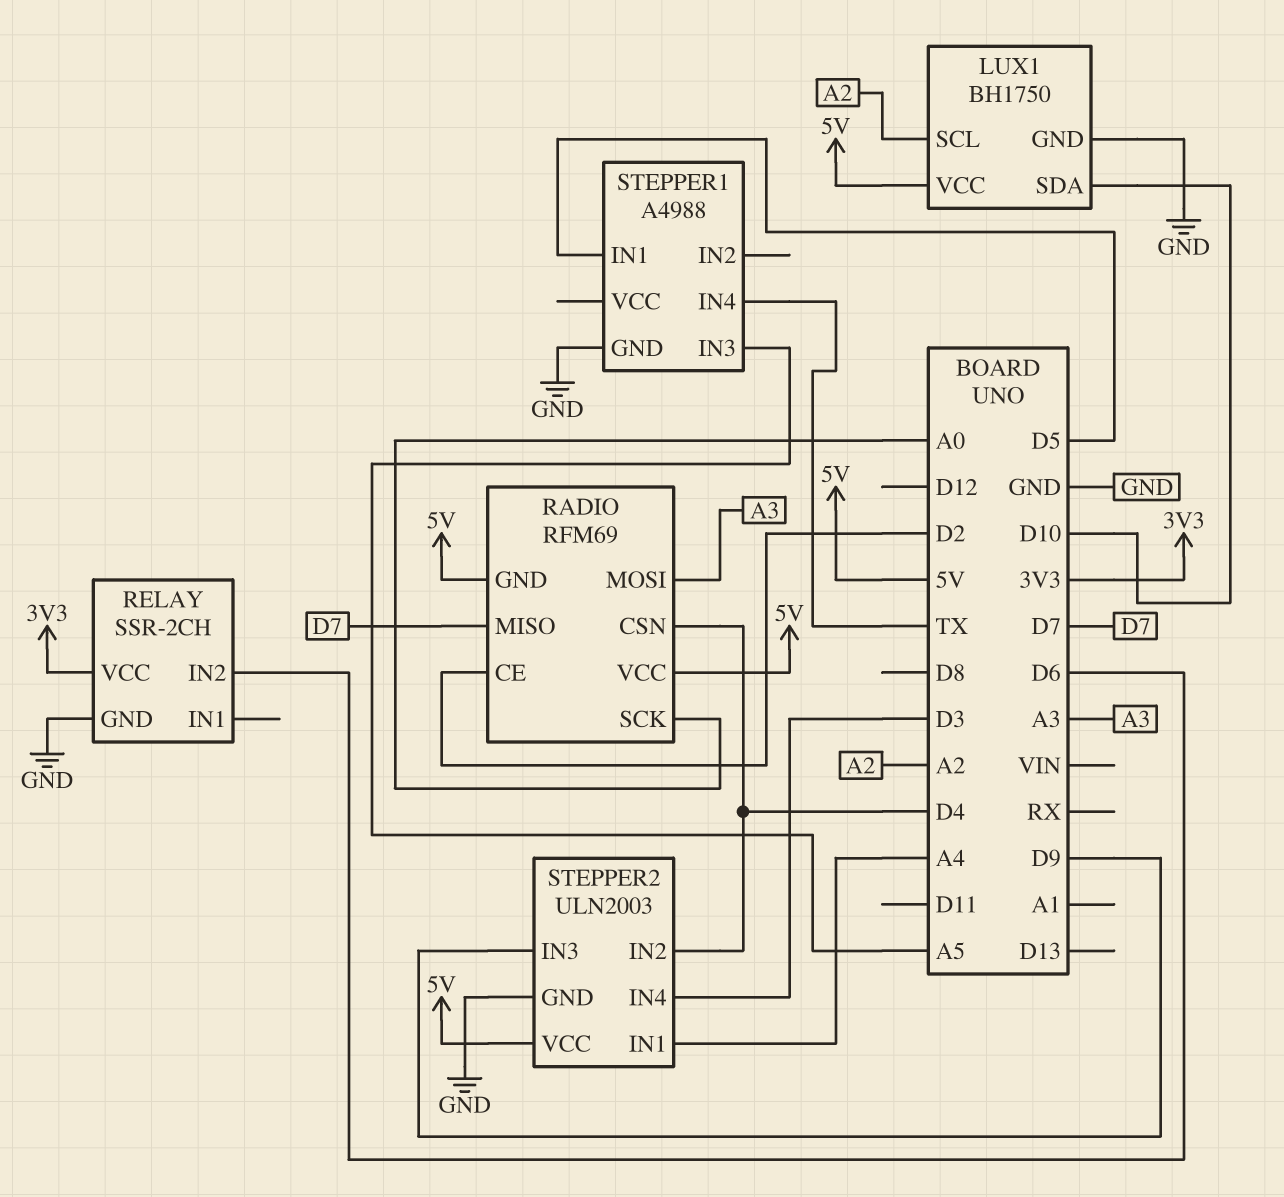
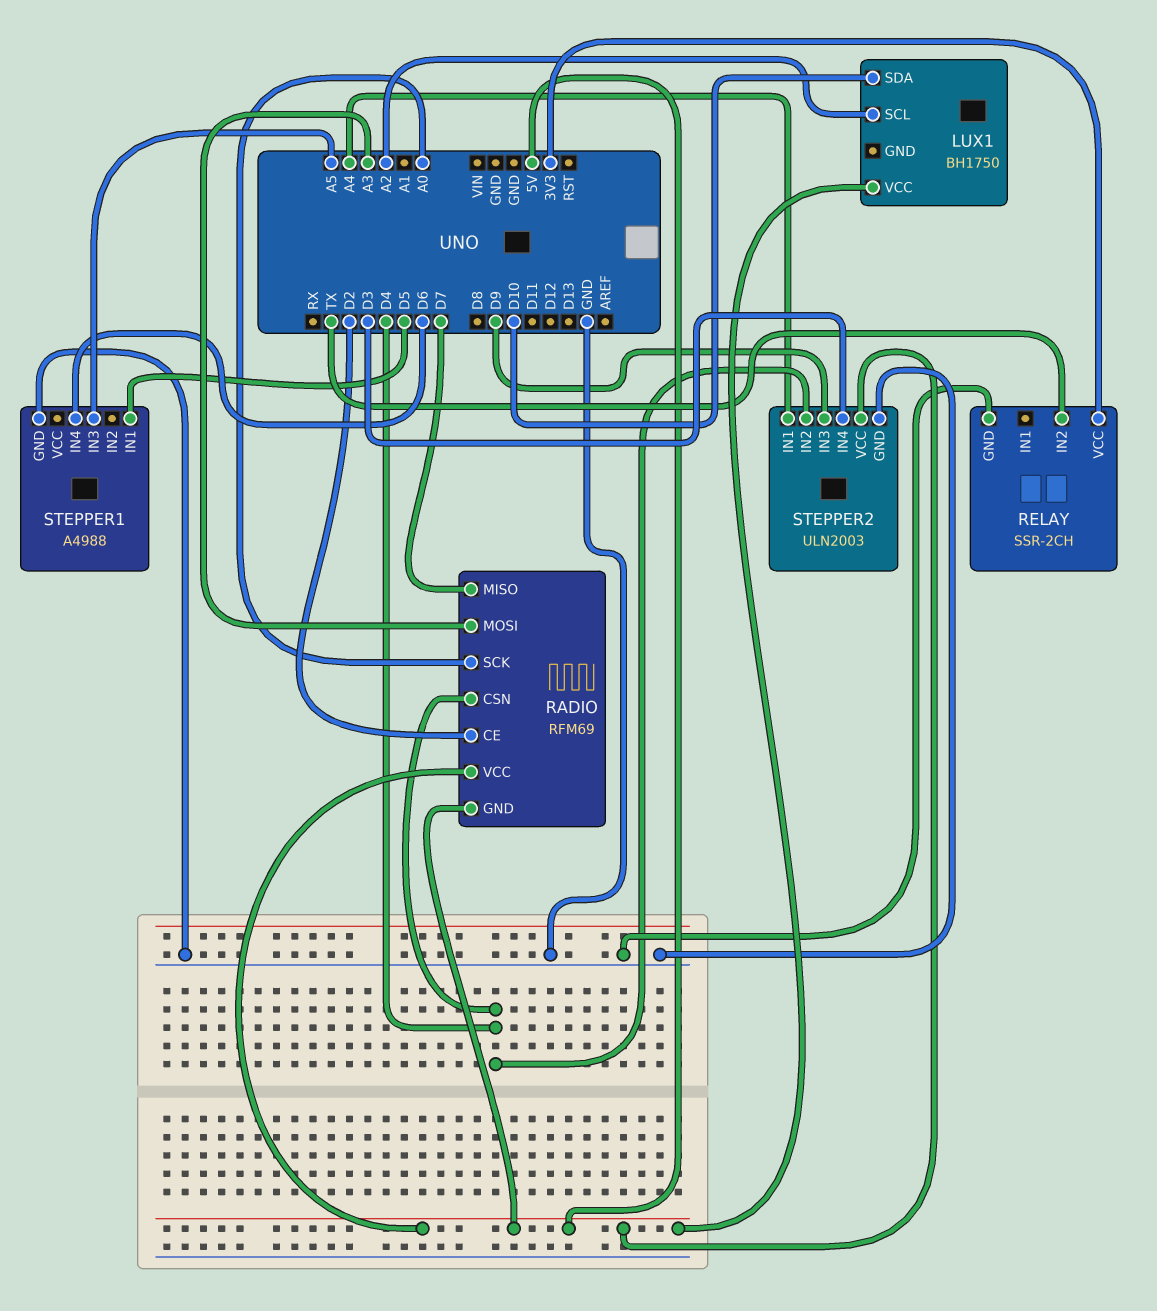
LUX1 pin GND: GND -> none
RELAY pin IN2: D6 -> TX
STEPPER1 pin IN4: TX -> D6

